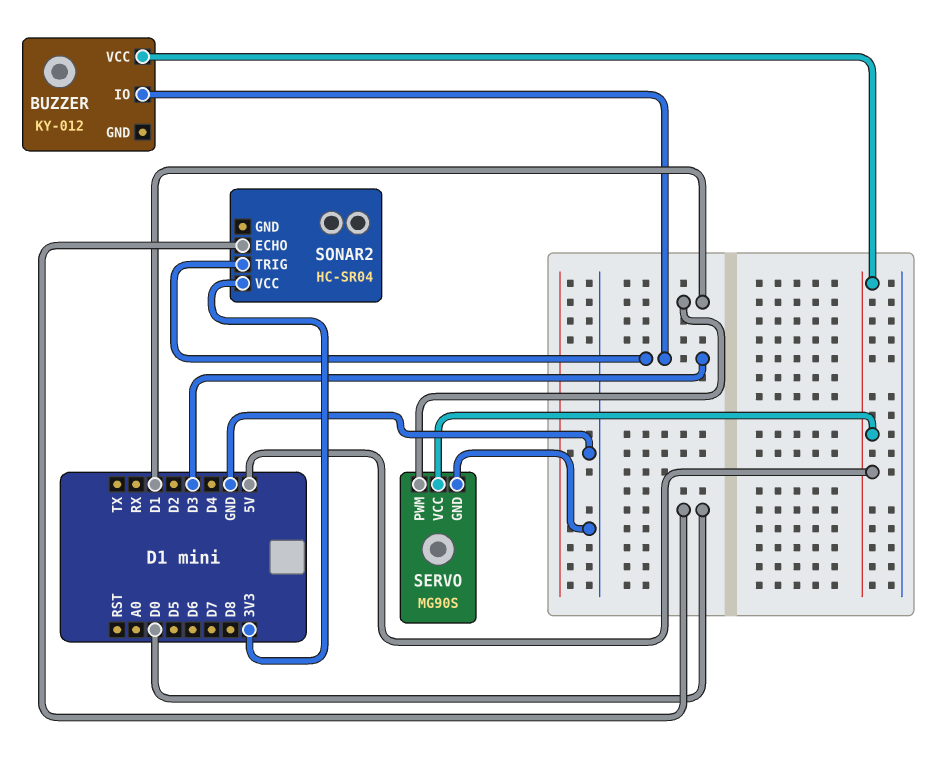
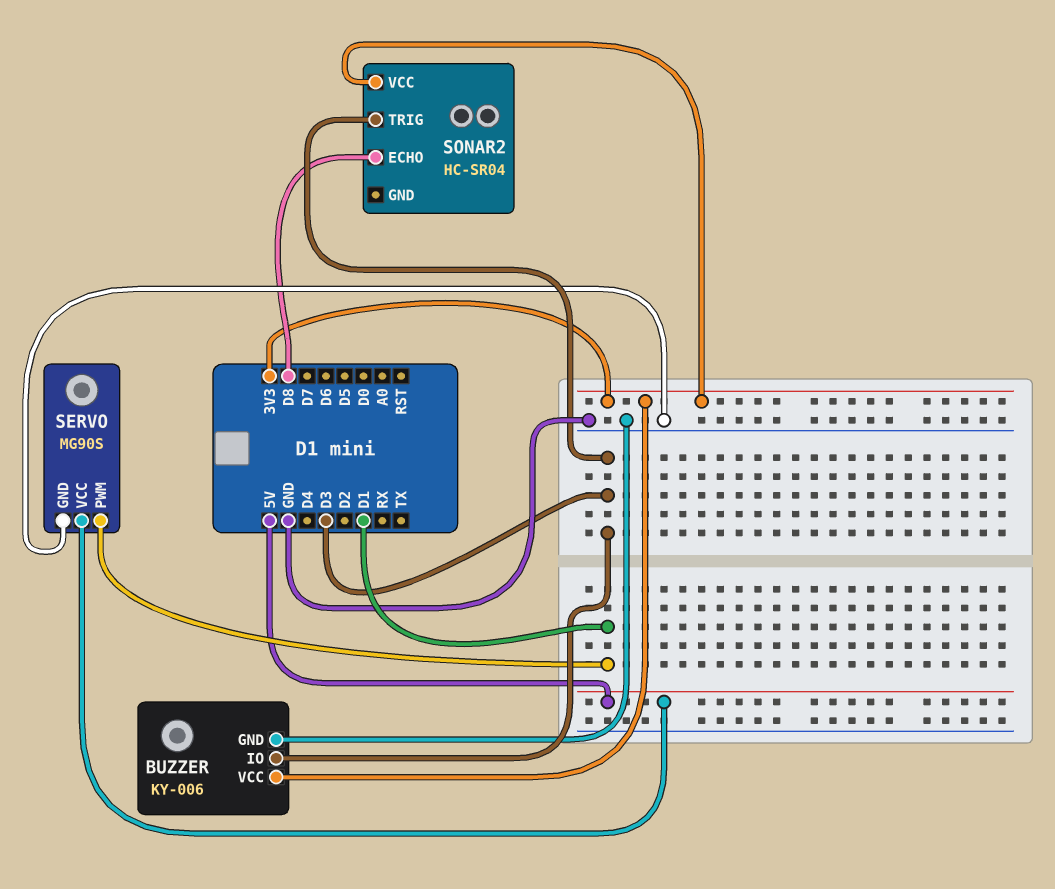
BUZZER: KY-012 -> KY-006
BUZZER pin GND: none -> GND
BUZZER pin VCC: 5V -> 3V3
SONAR2 pin ECHO: D0 -> D8

